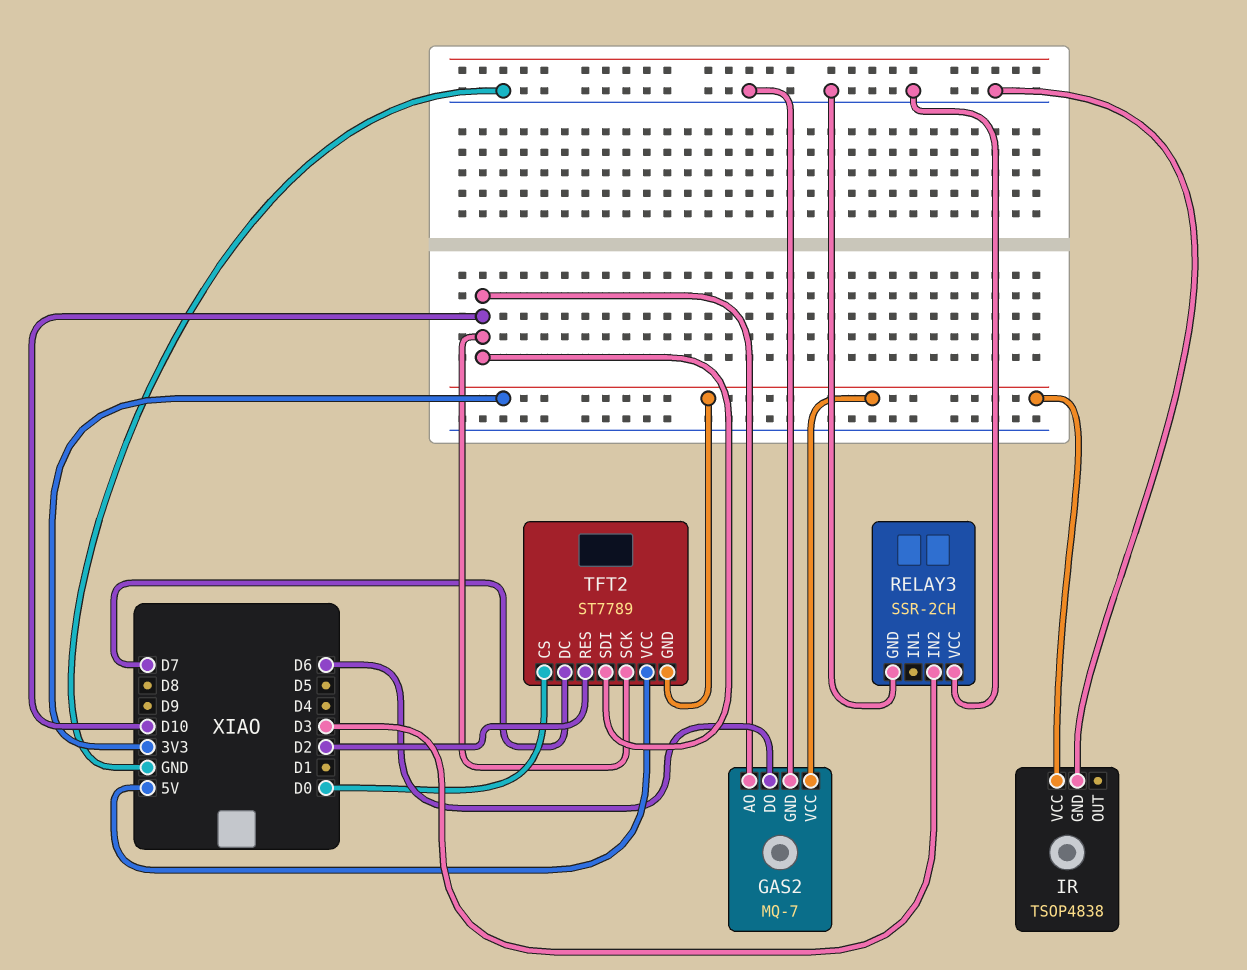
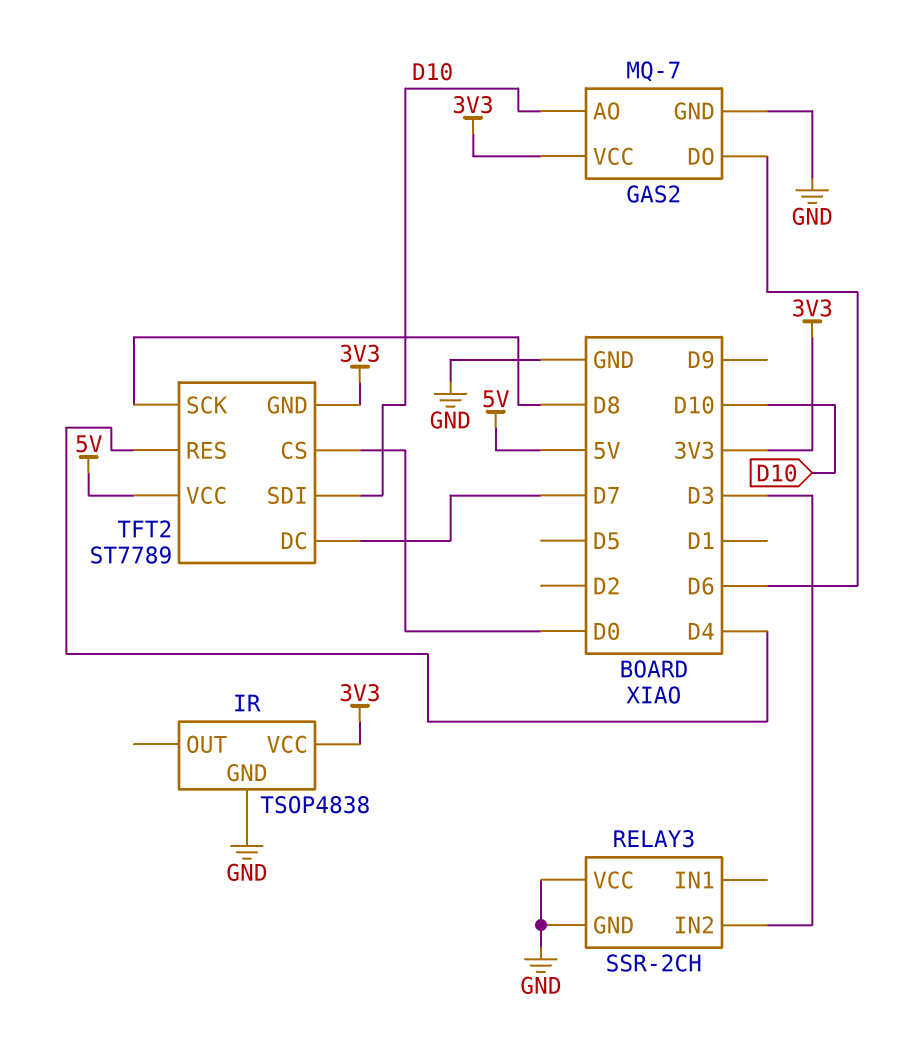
TFT2 pin RES: D2 -> D4
TFT2 pin SCK: D10 -> D8

